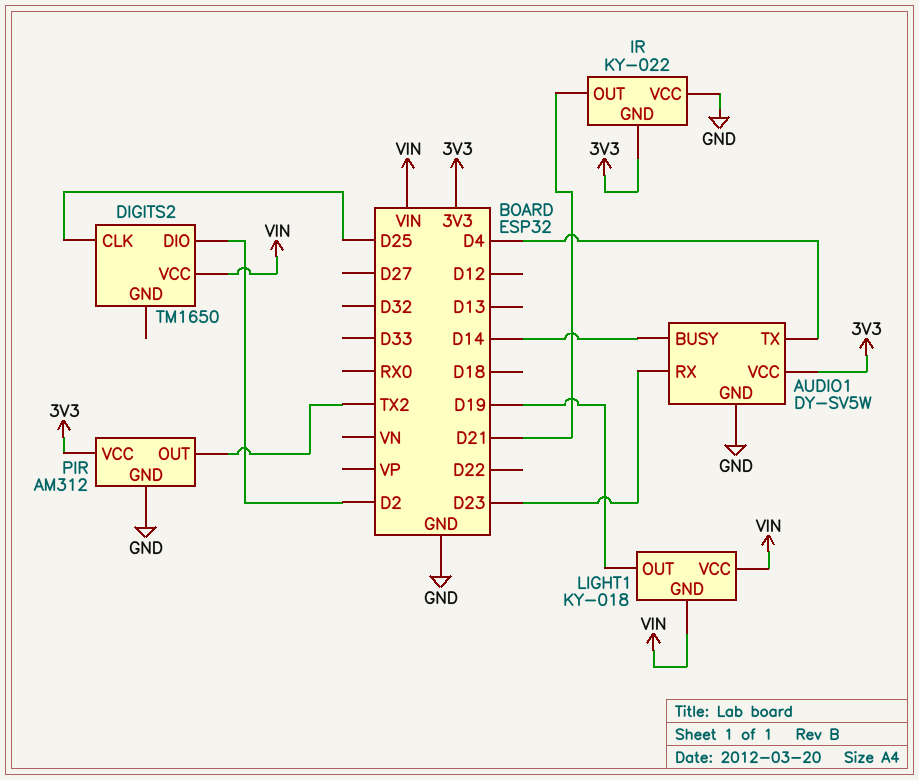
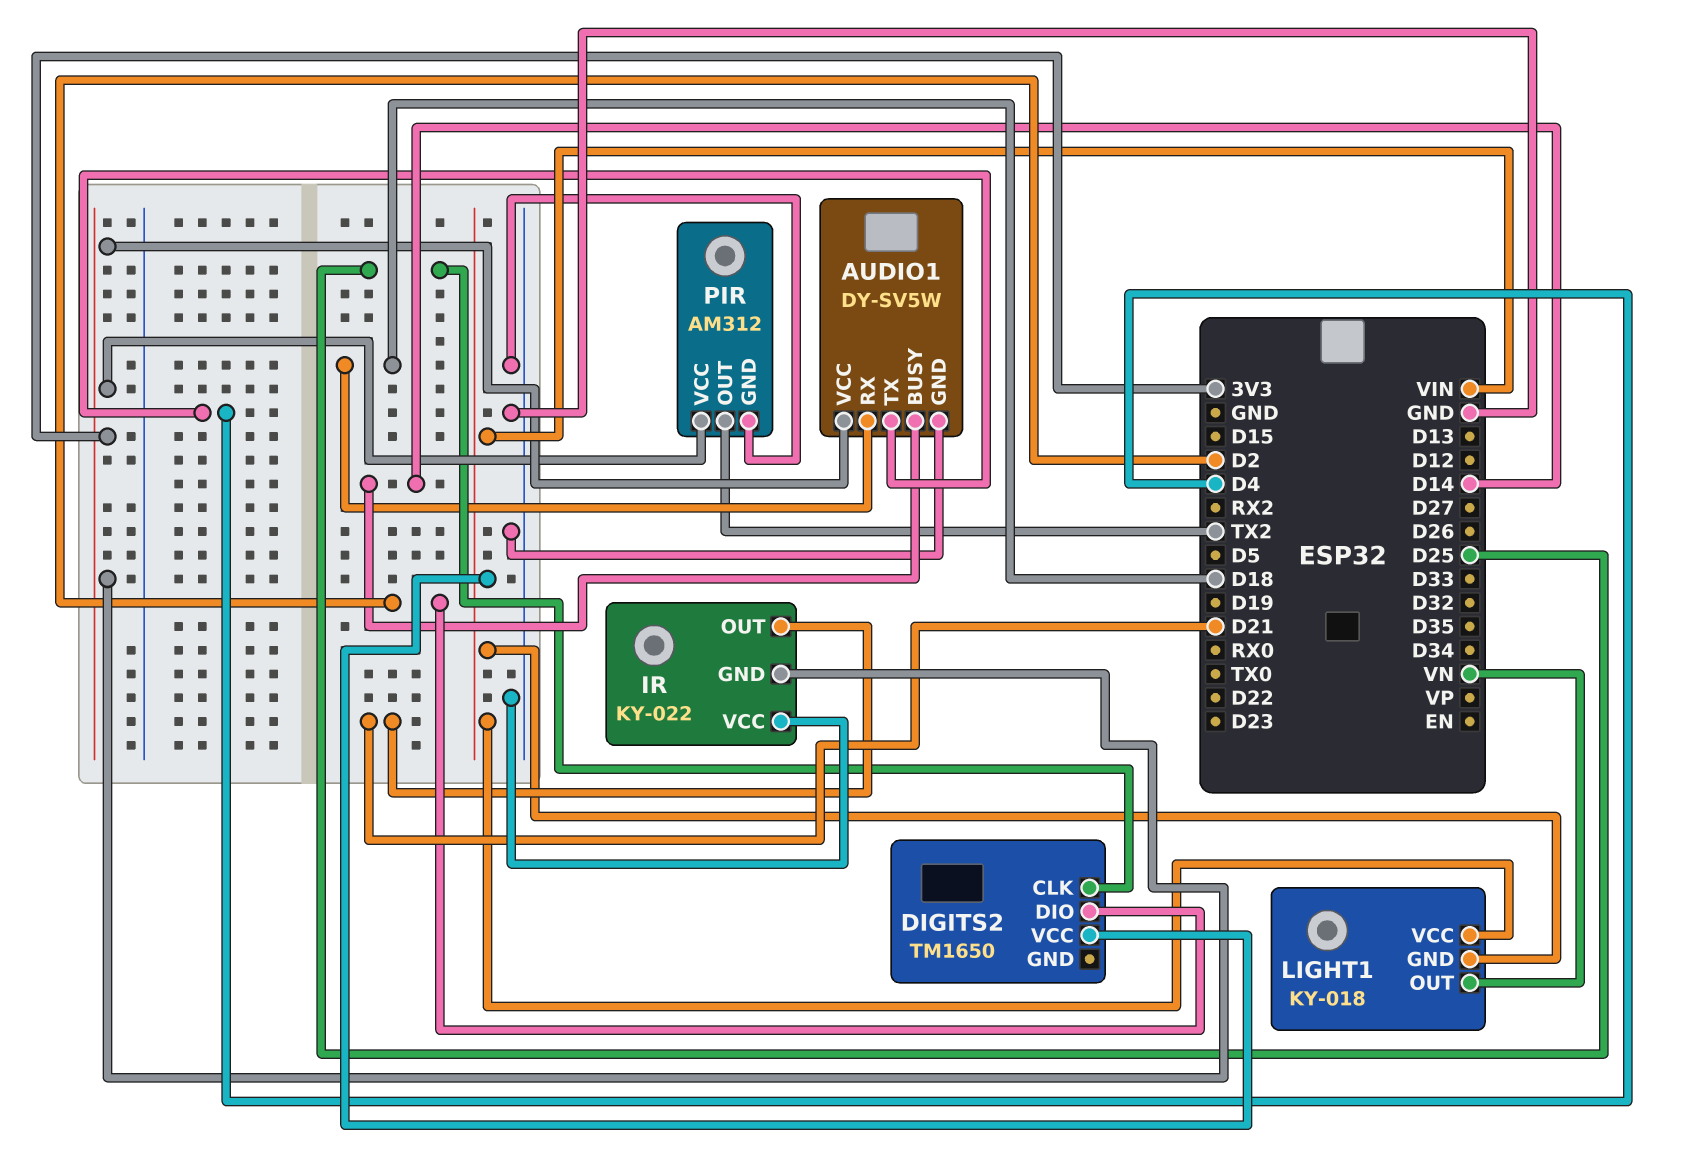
AUDIO1 pin RX: D23 -> D18
LIGHT1 pin OUT: D19 -> VN

